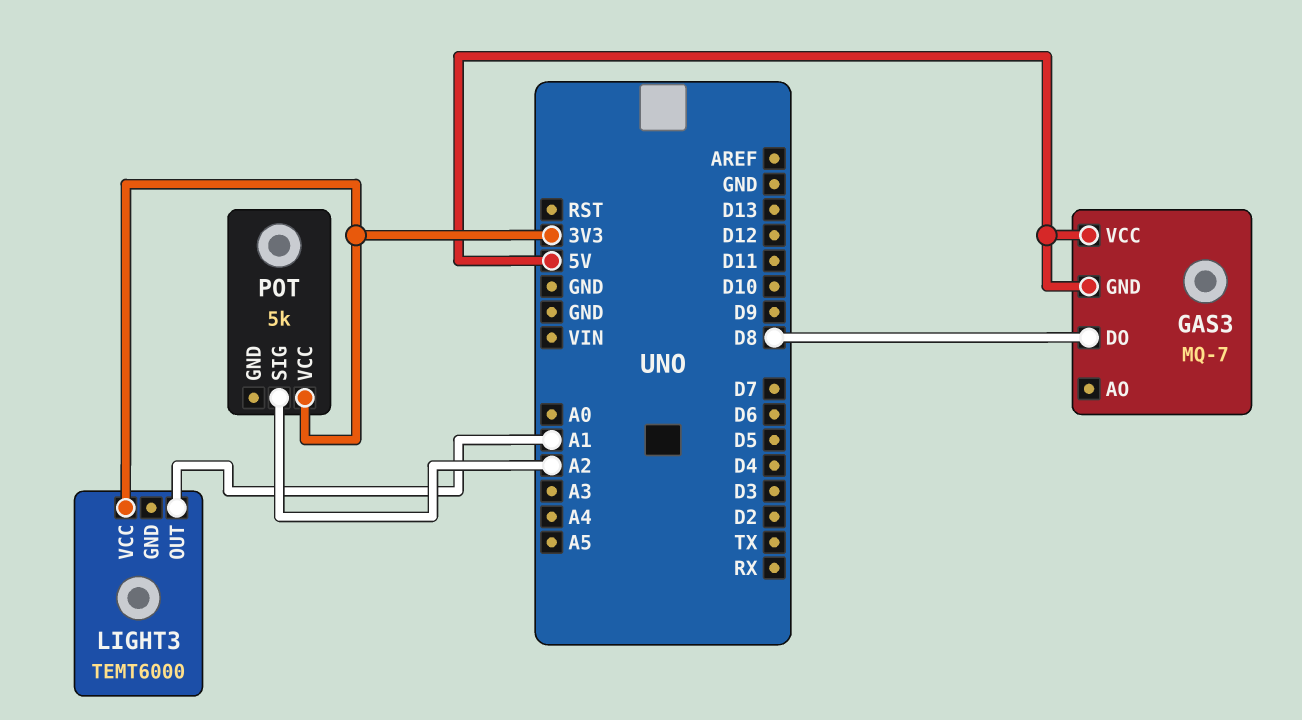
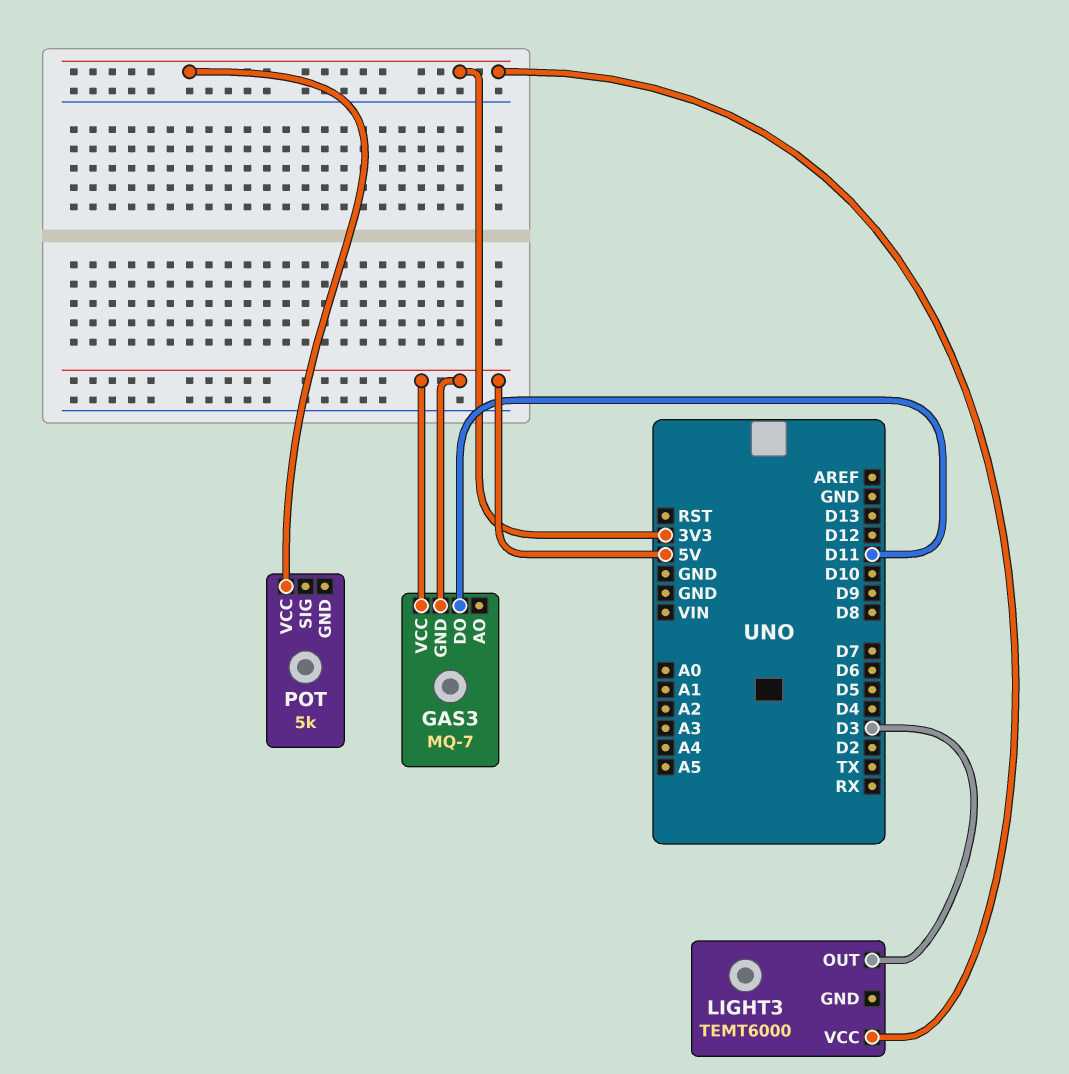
GAS3 pin DO: D8 -> D11
LIGHT3 pin OUT: A1 -> D3
POT pin SIG: A2 -> none

